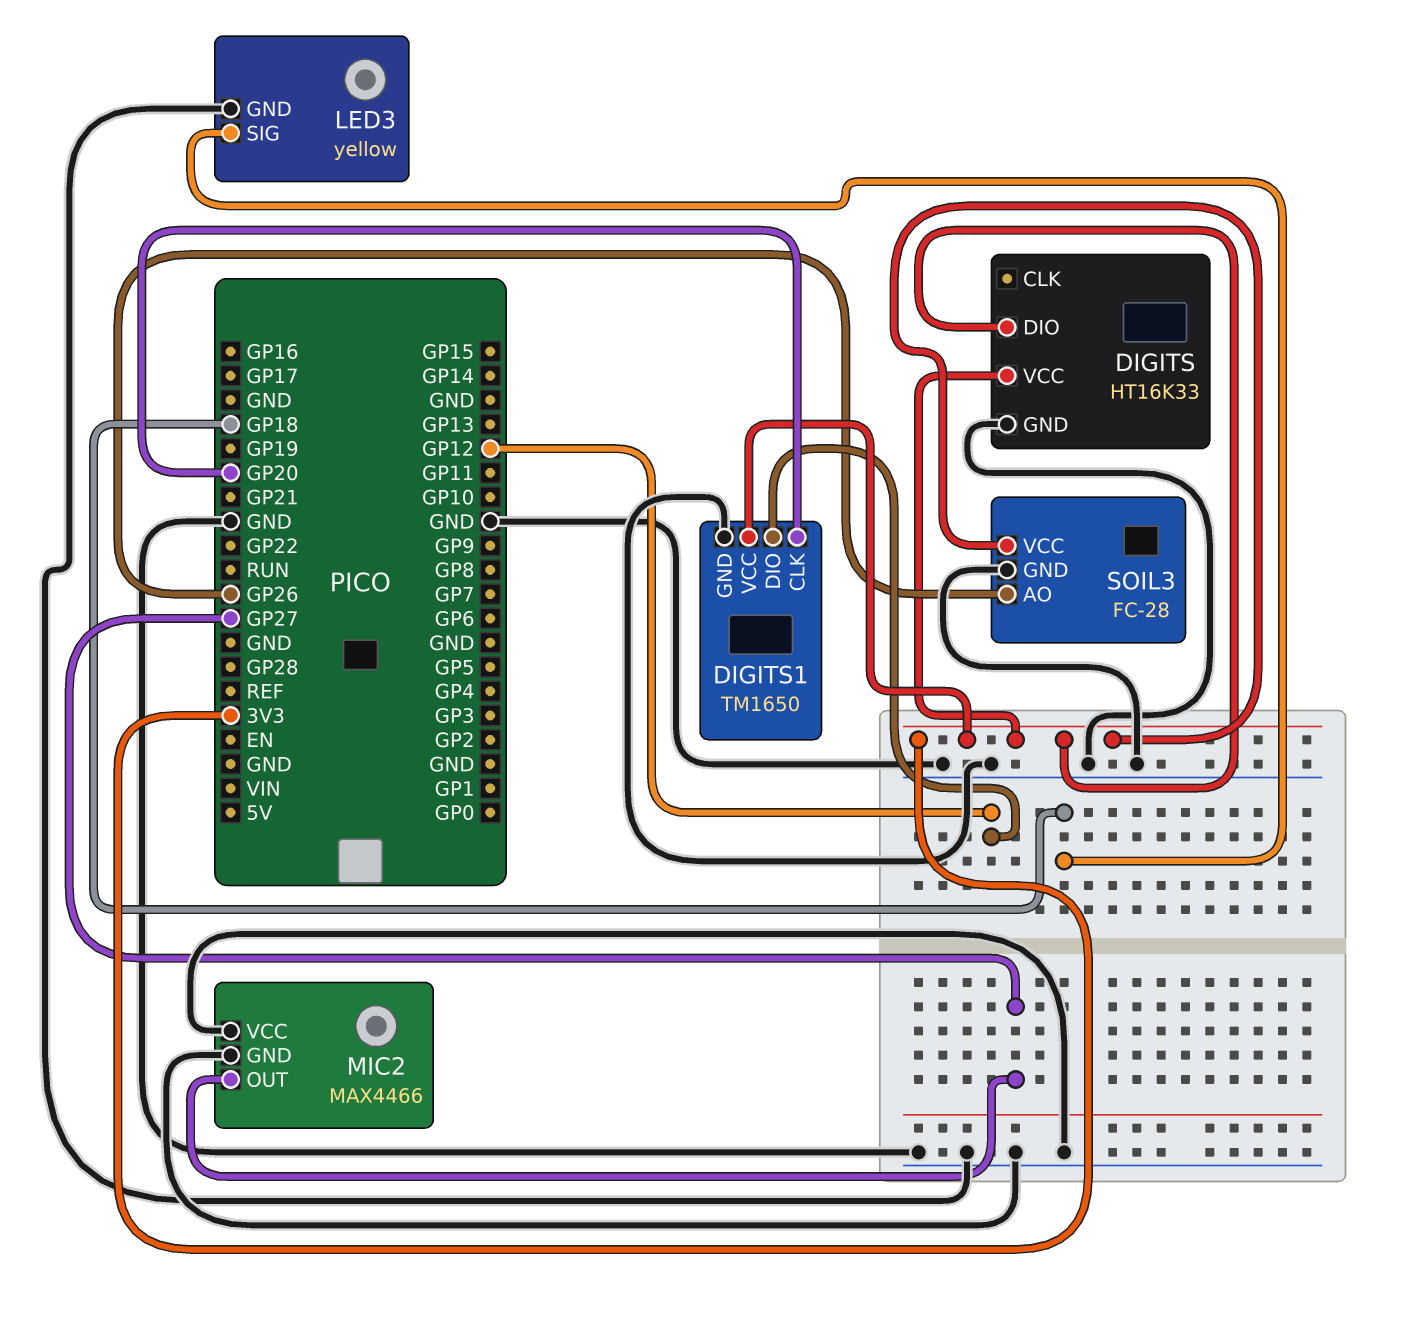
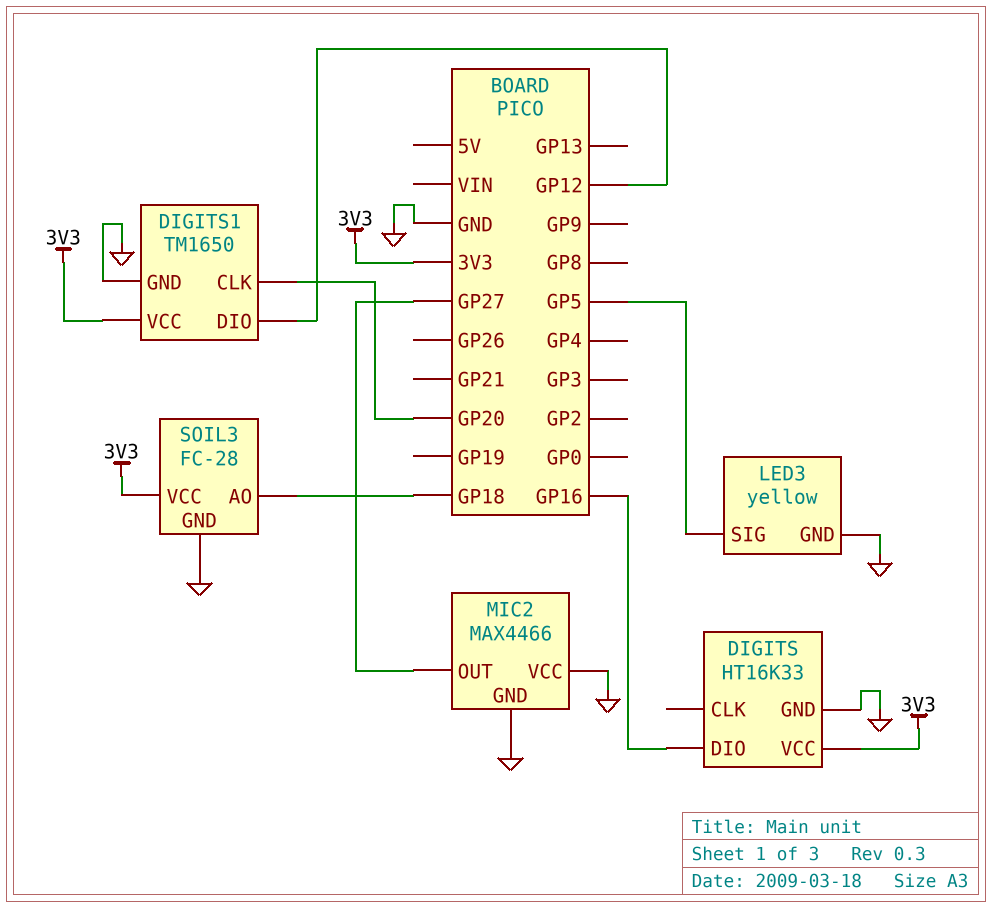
DIGITS pin DIO: 3V3 -> GP16
LED3 pin SIG: GP18 -> GP5
SOIL3 pin AO: GP26 -> GP18

